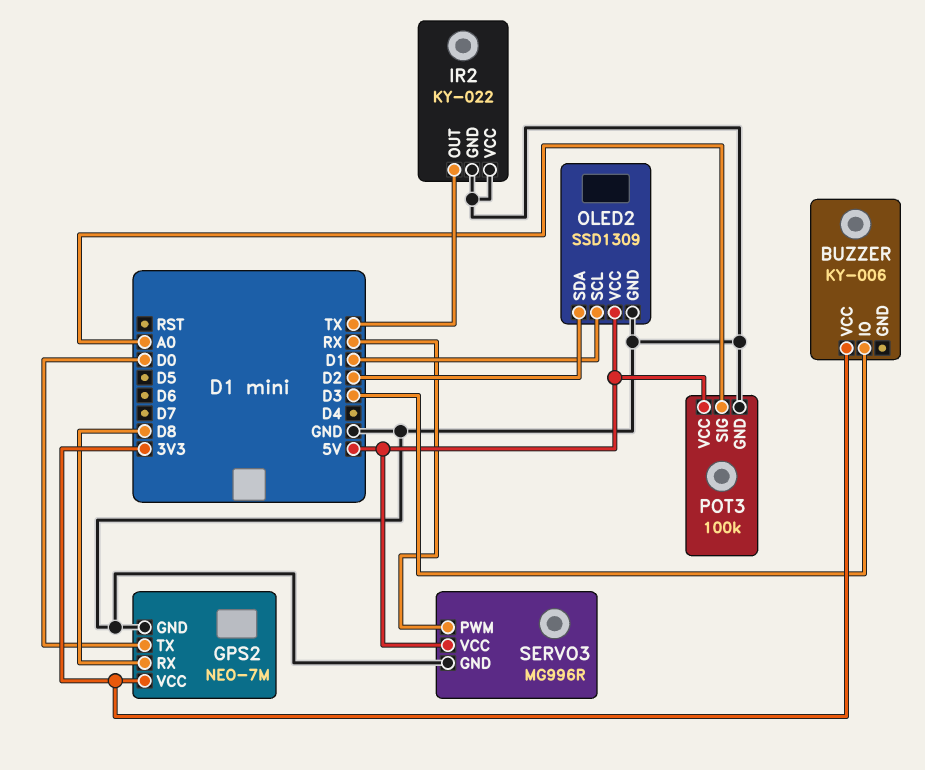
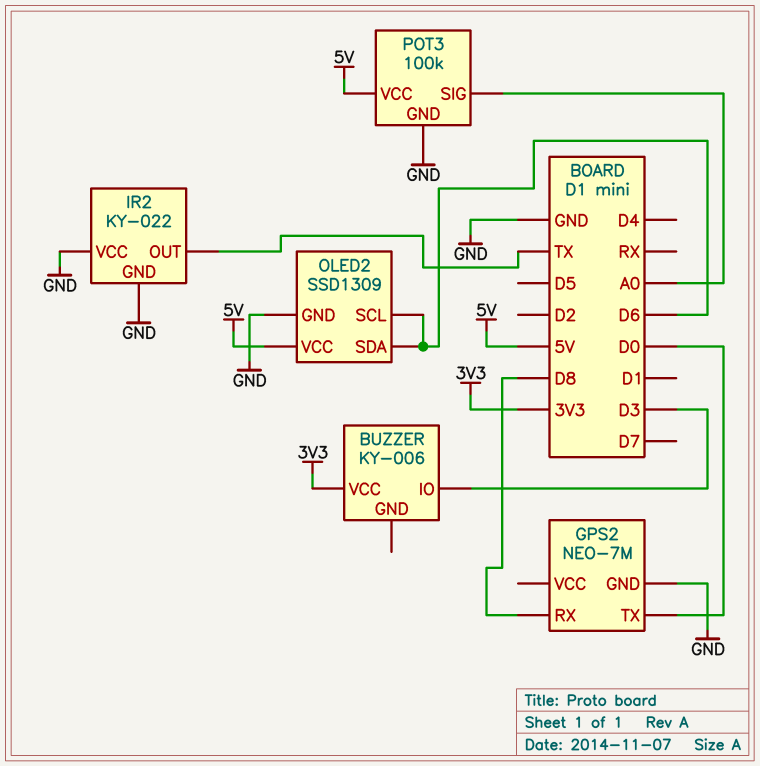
GPS2 pin VCC: 3V3 -> none
OLED2 pin SCL: D1 -> D6
OLED2 pin SDA: D2 -> D6
SERVO3: MG996R -> none
SERVO3 pin GND: GND -> none
SERVO3 pin PWM: RX -> none
SERVO3 pin VCC: 5V -> none

